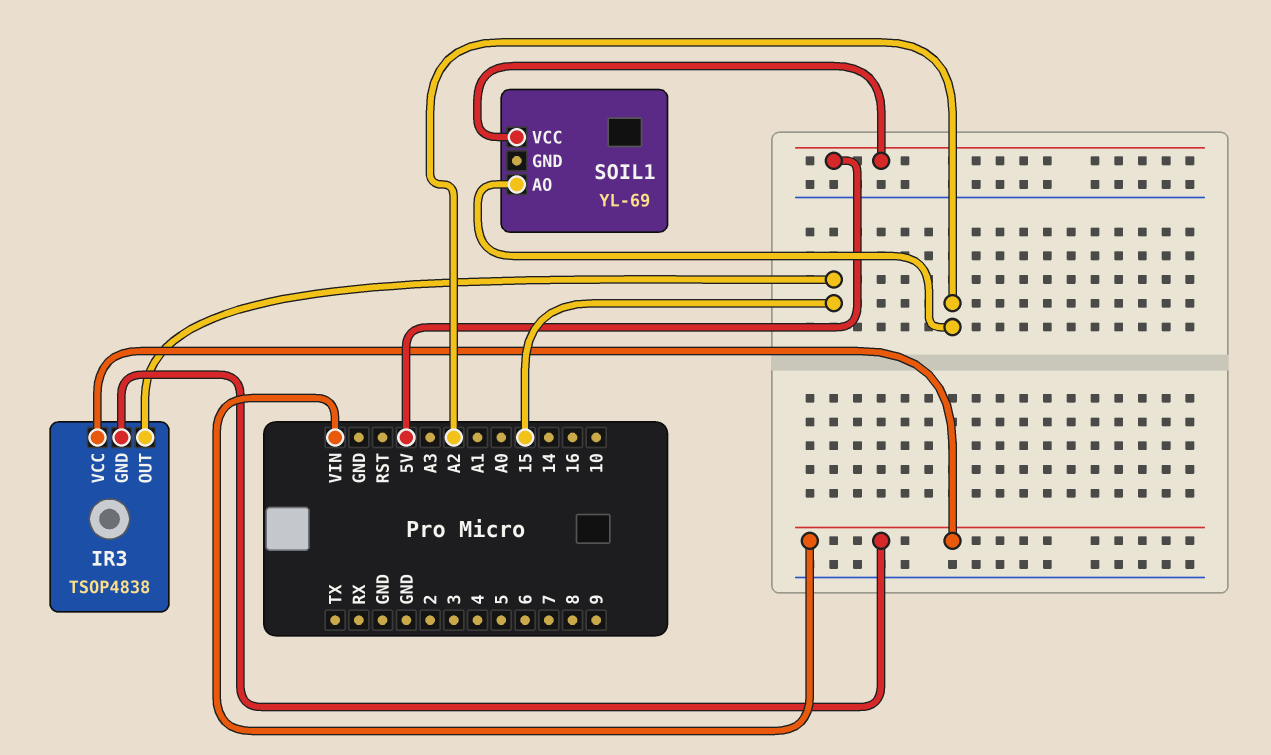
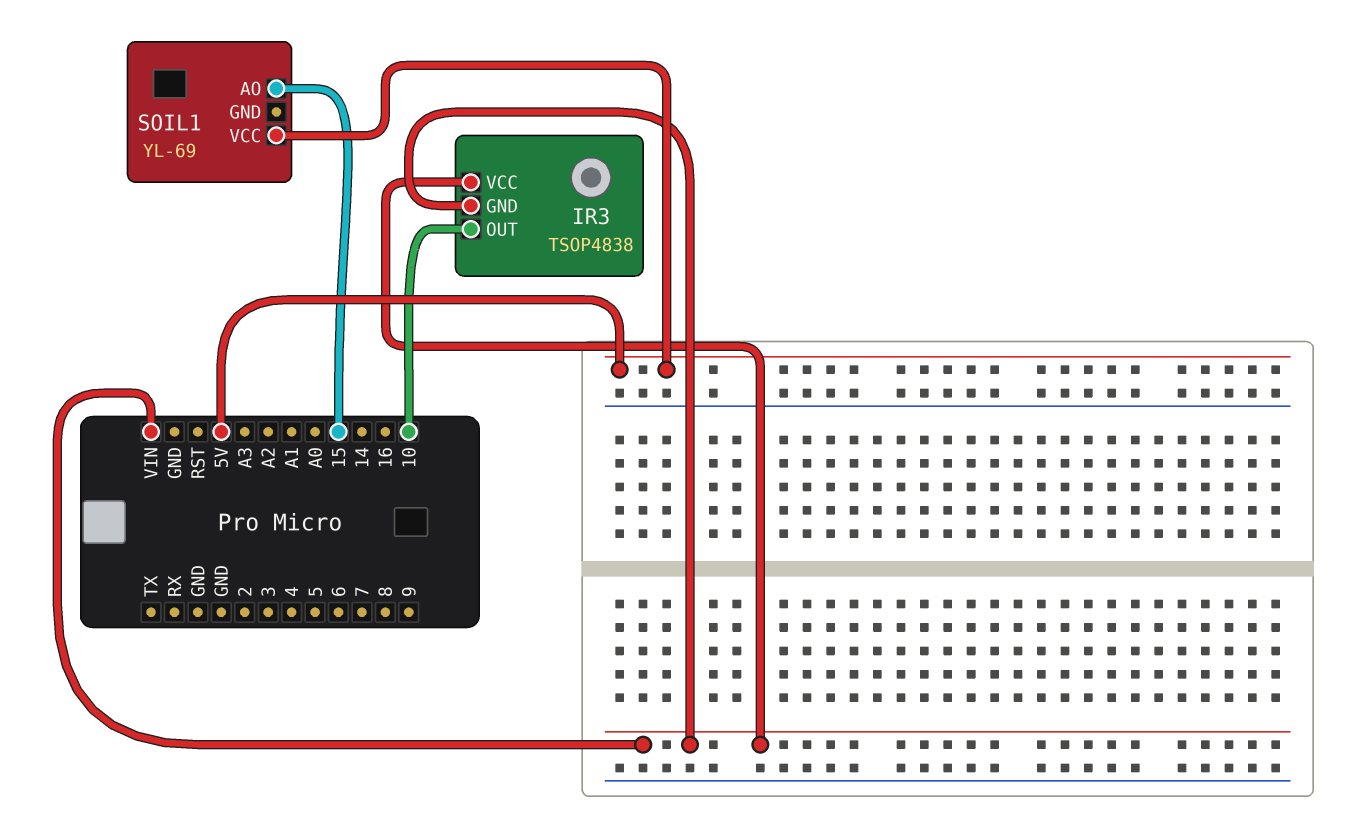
IR3 pin OUT: 15 -> 10
SOIL1 pin AO: A2 -> 15

